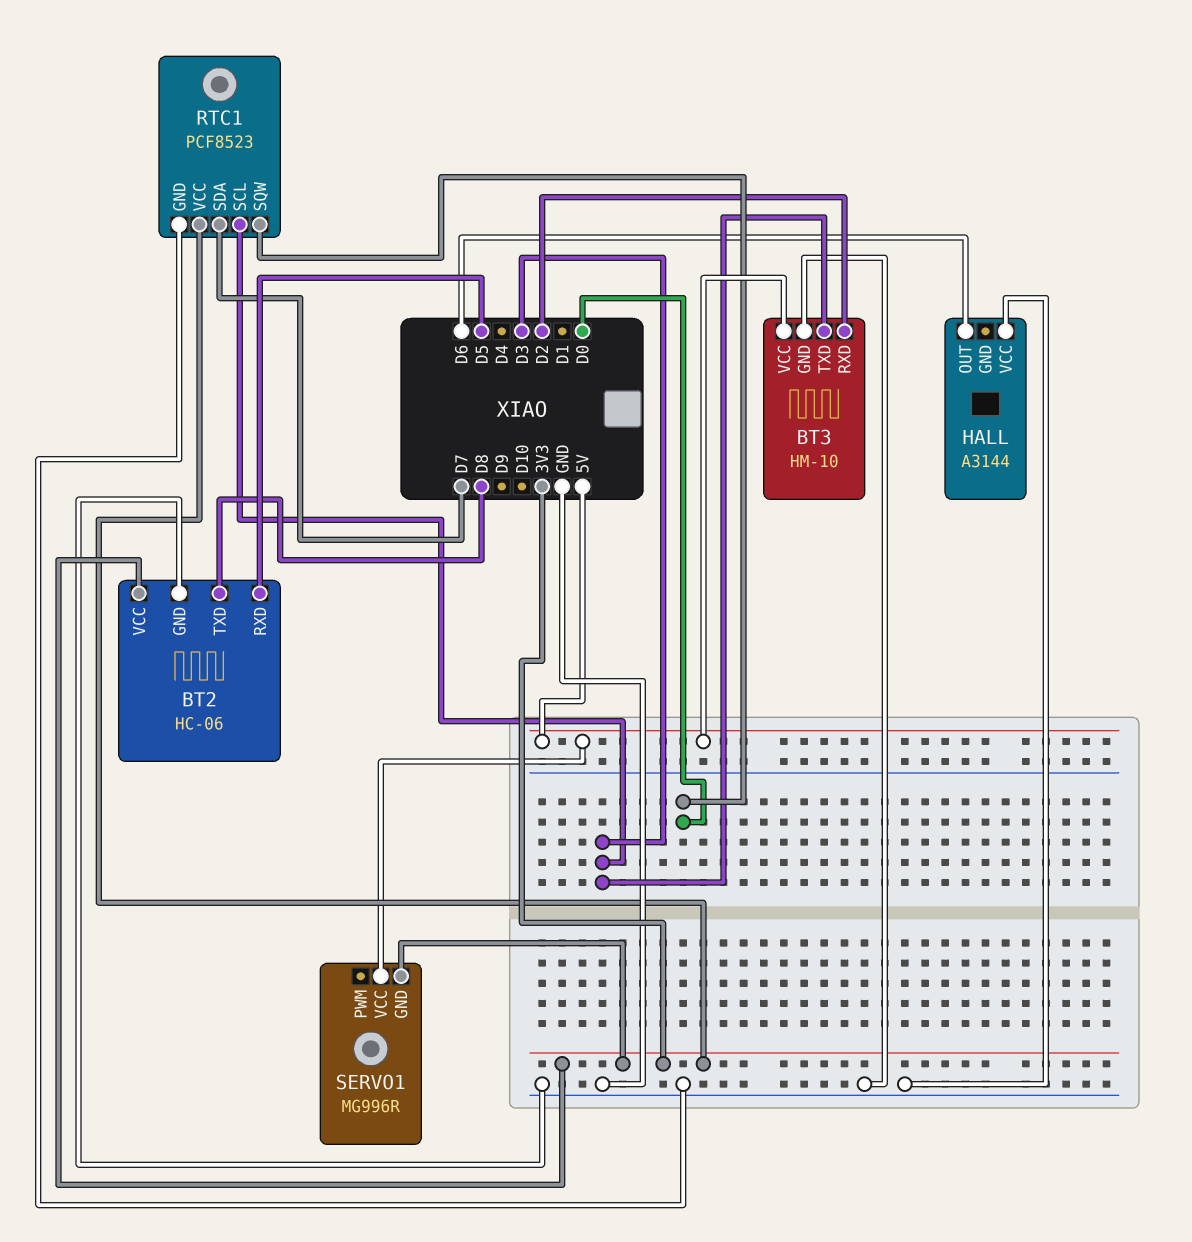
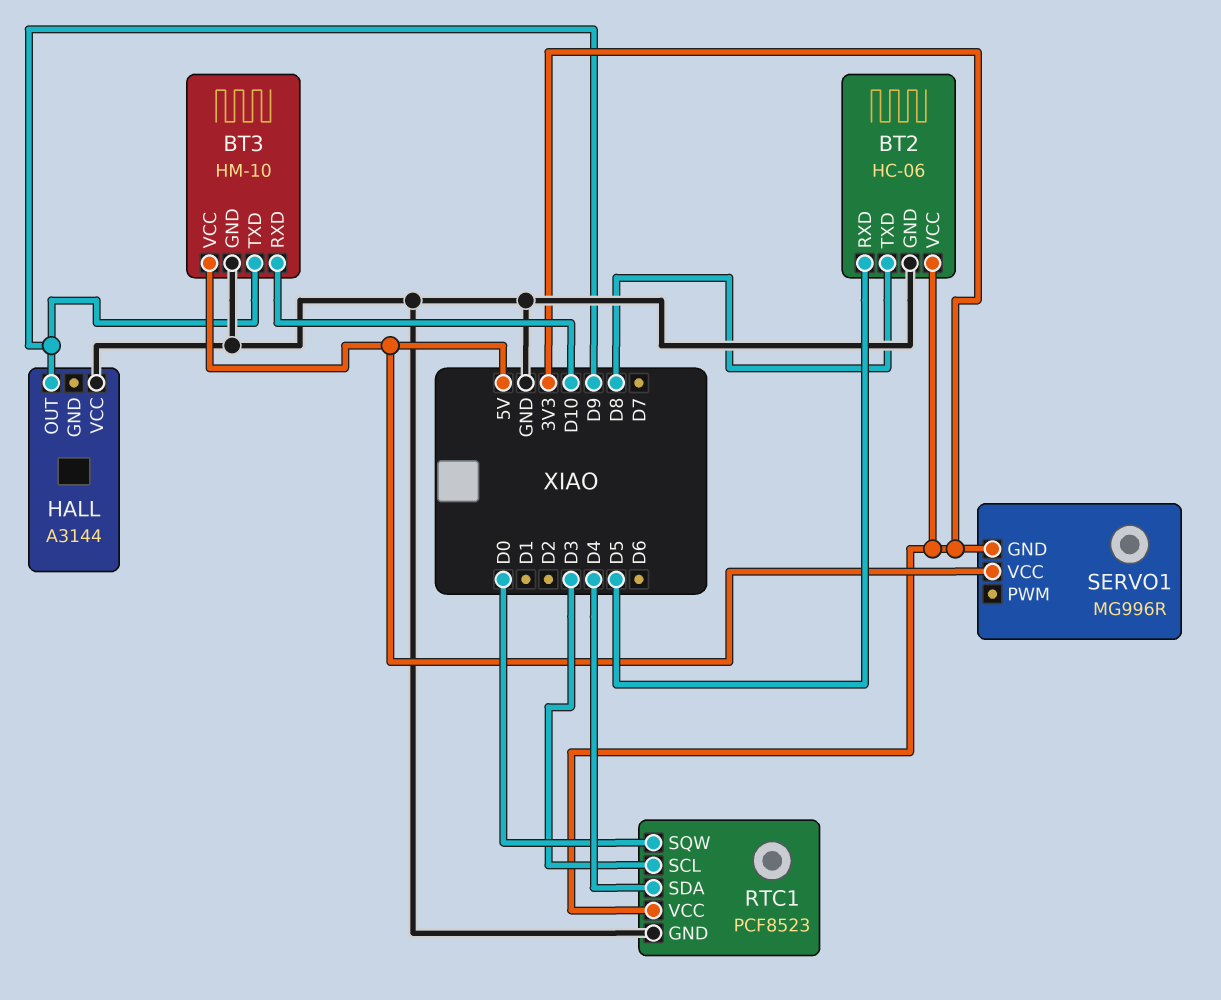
BT3 pin RXD: D2 -> D10
BT3 pin TXD: D3 -> D9
HALL pin OUT: D6 -> D9
RTC1 pin SDA: D7 -> D4

